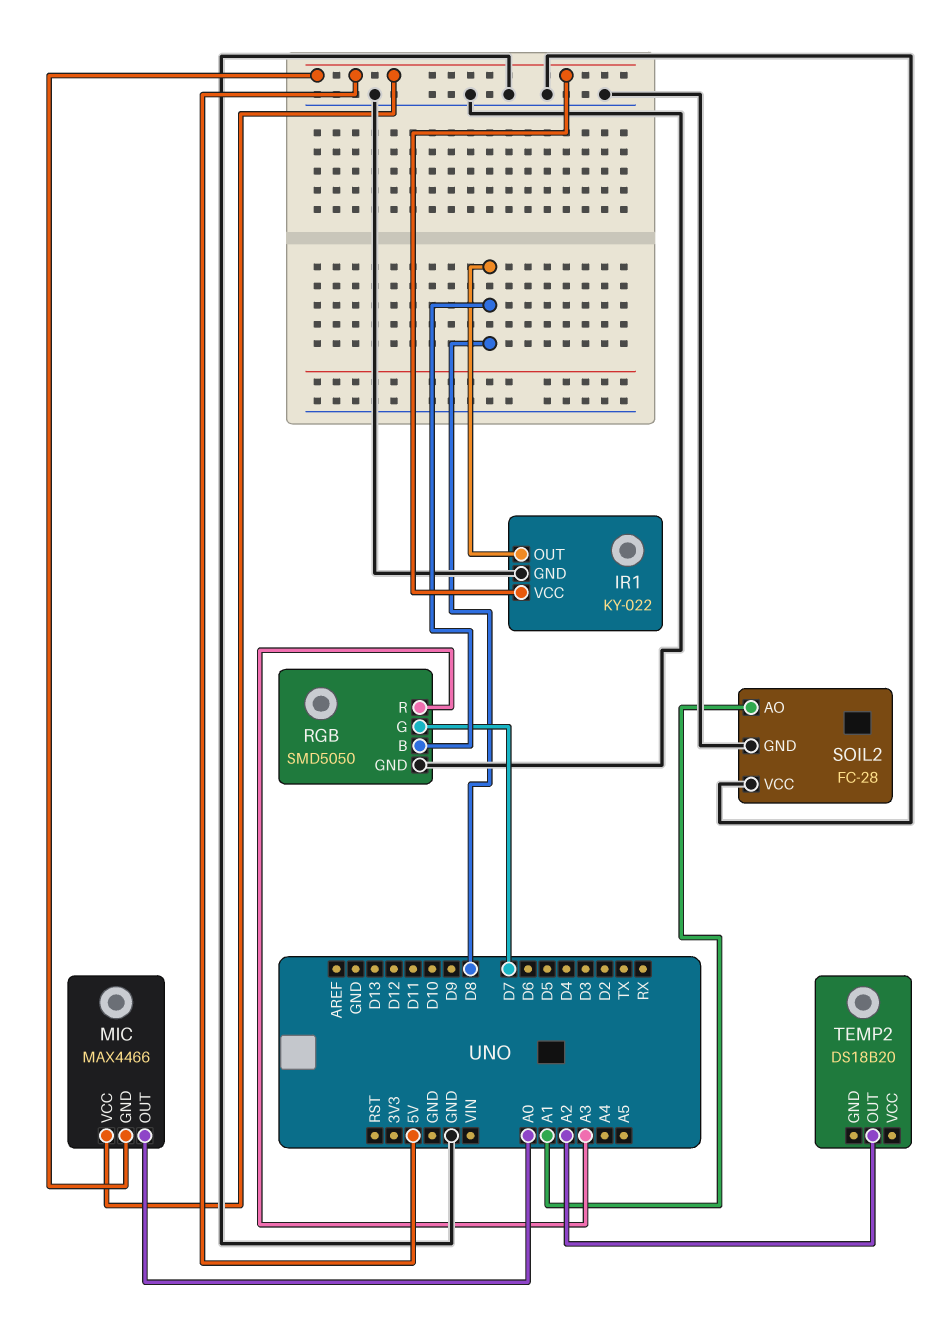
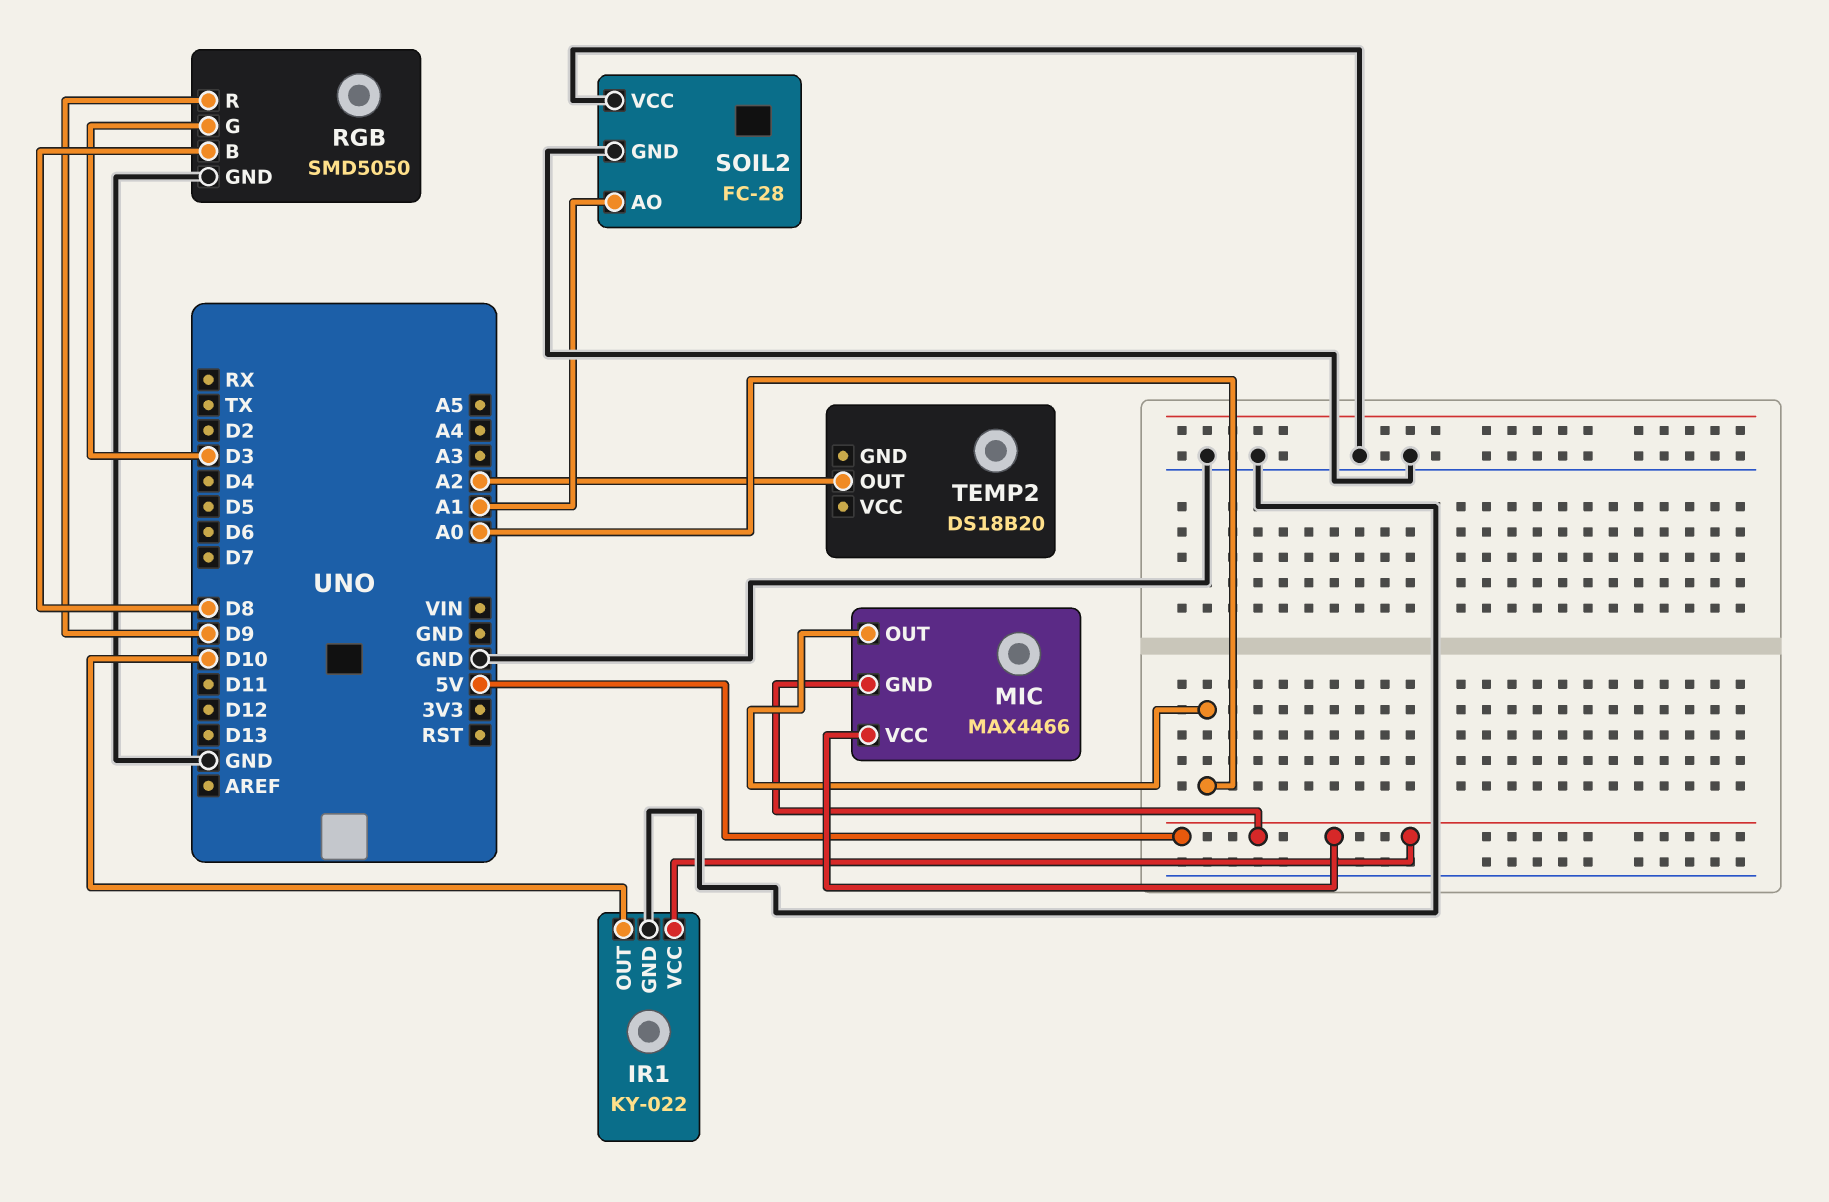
IR1 pin OUT: D8 -> D10
RGB pin G: D7 -> D3
RGB pin R: A3 -> D9

